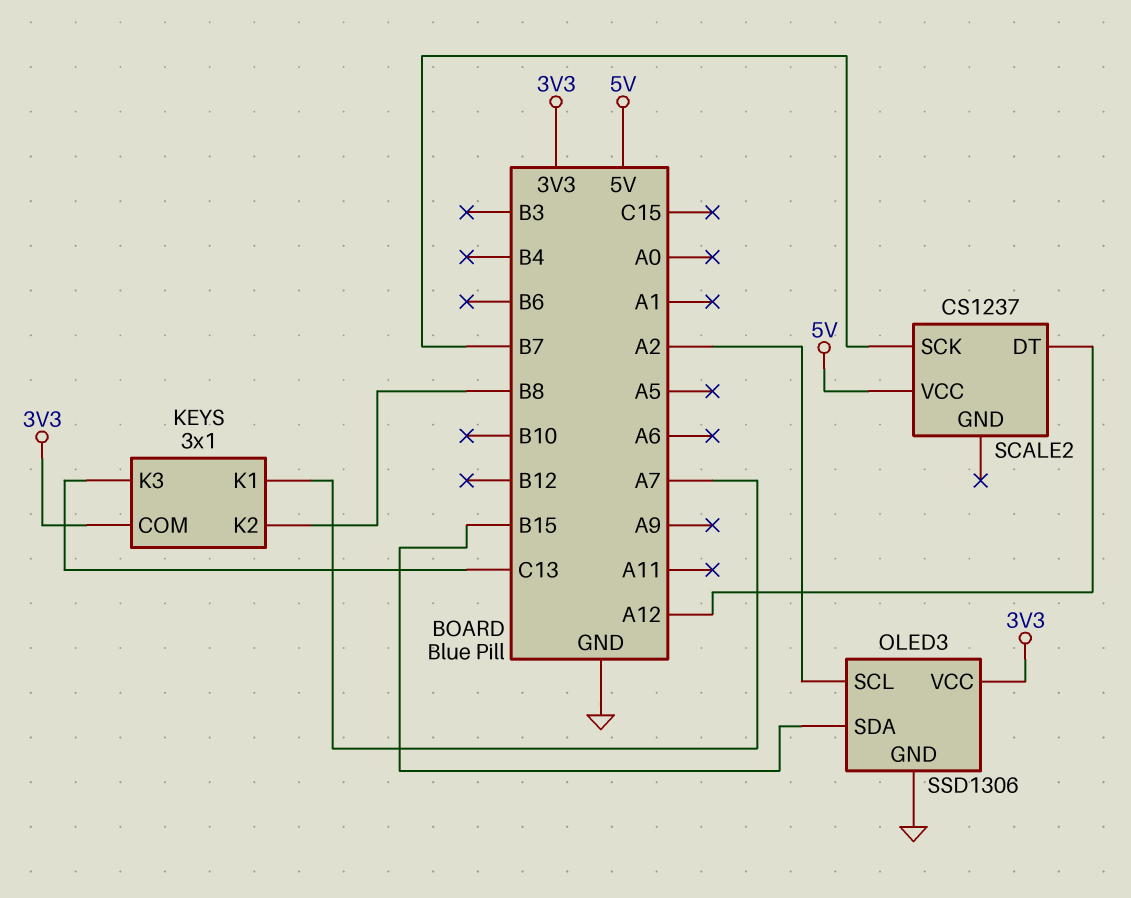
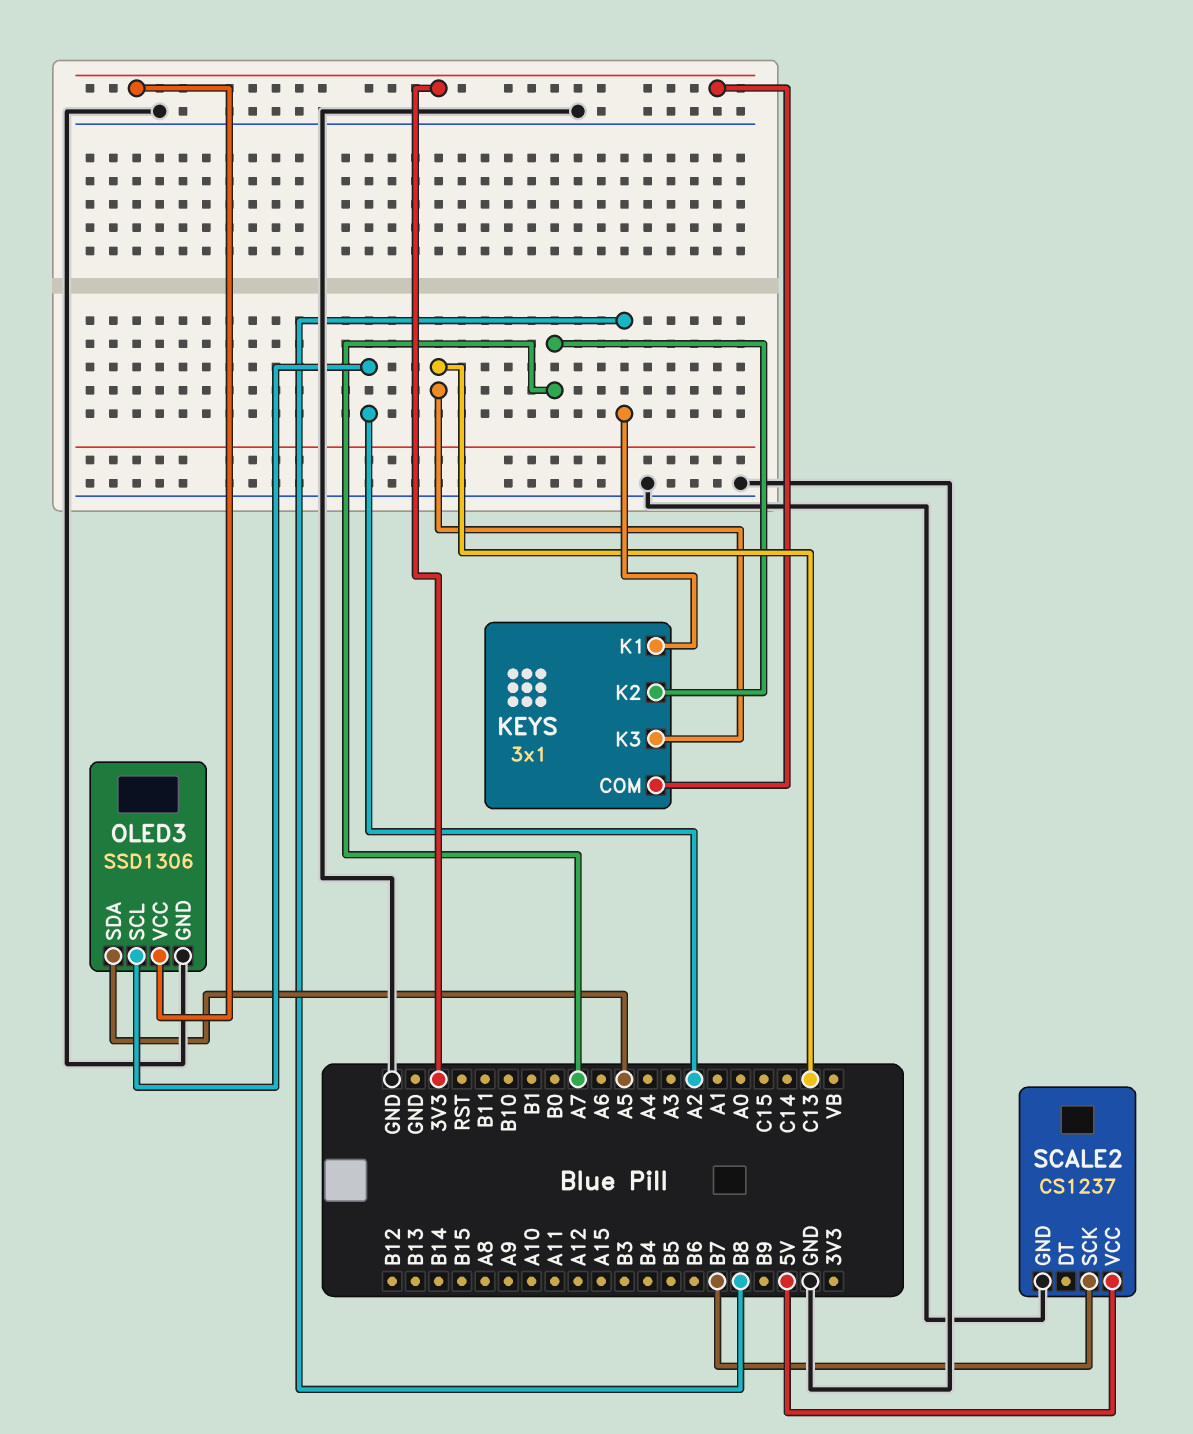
KEYS pin K1: A7 -> B8
KEYS pin K2: B8 -> A7
OLED3 pin SDA: B15 -> A5
SCALE2 pin DT: A12 -> none
SCALE2 pin GND: none -> GND

